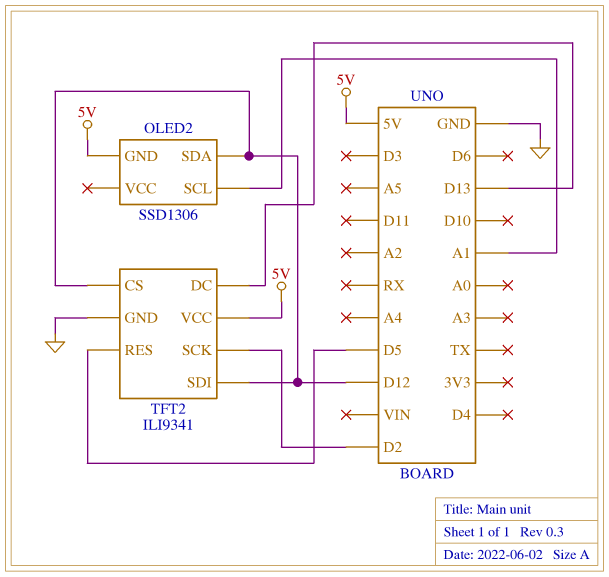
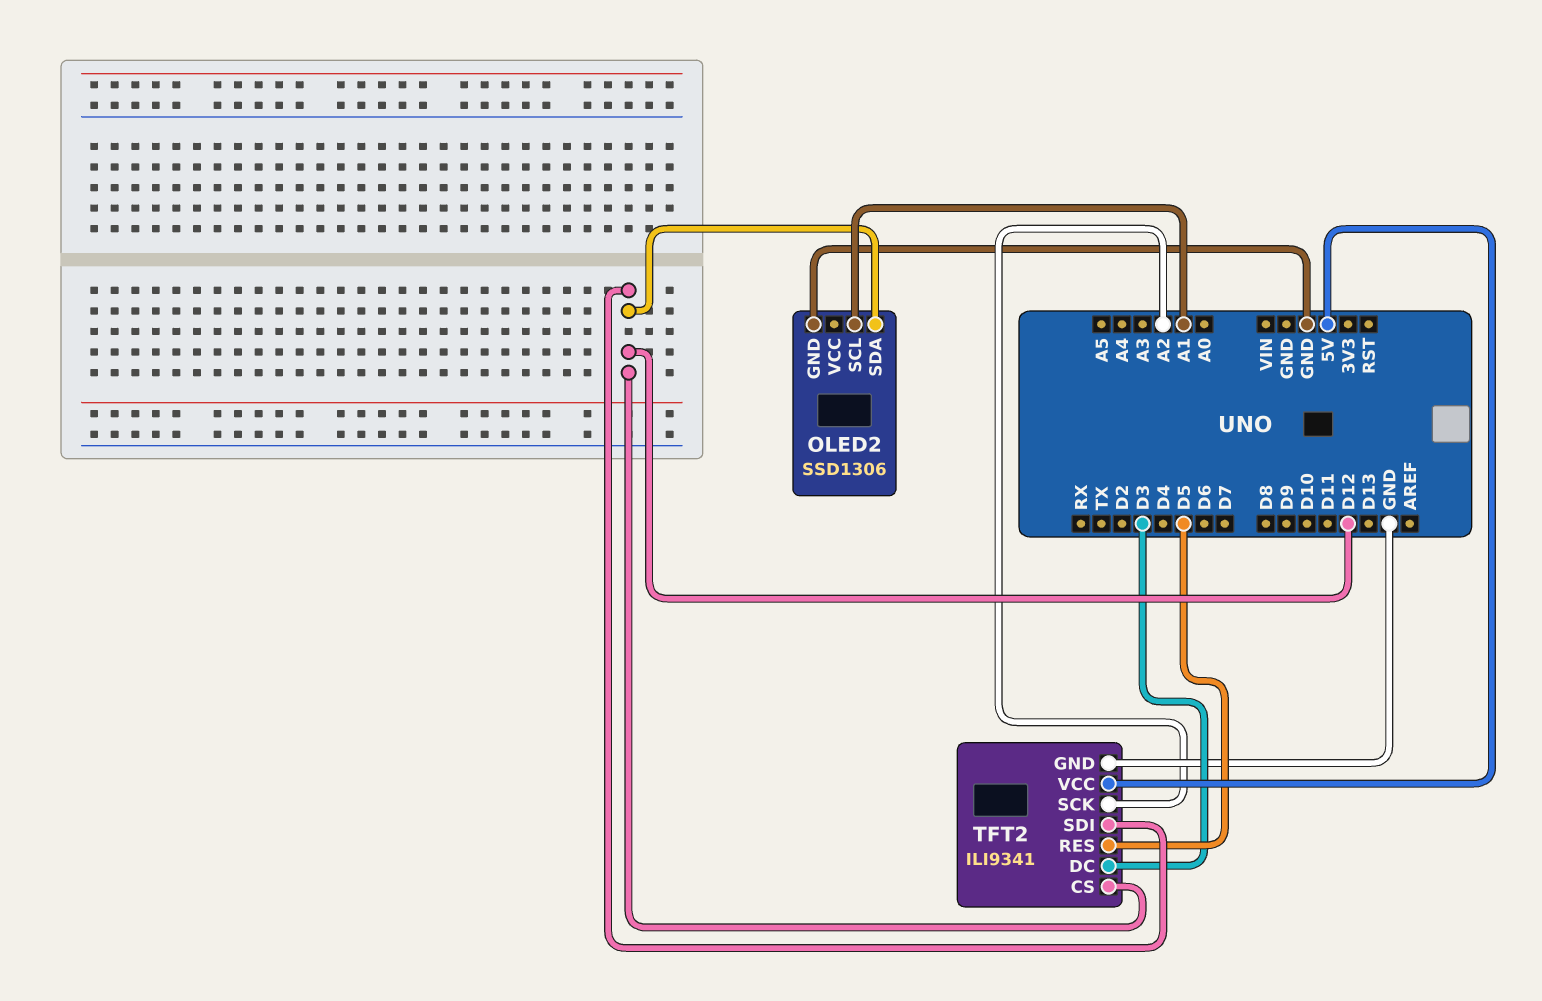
OLED2 pin GND: 5V -> GND
TFT2 pin DC: D13 -> D3
TFT2 pin SCK: D2 -> A2

